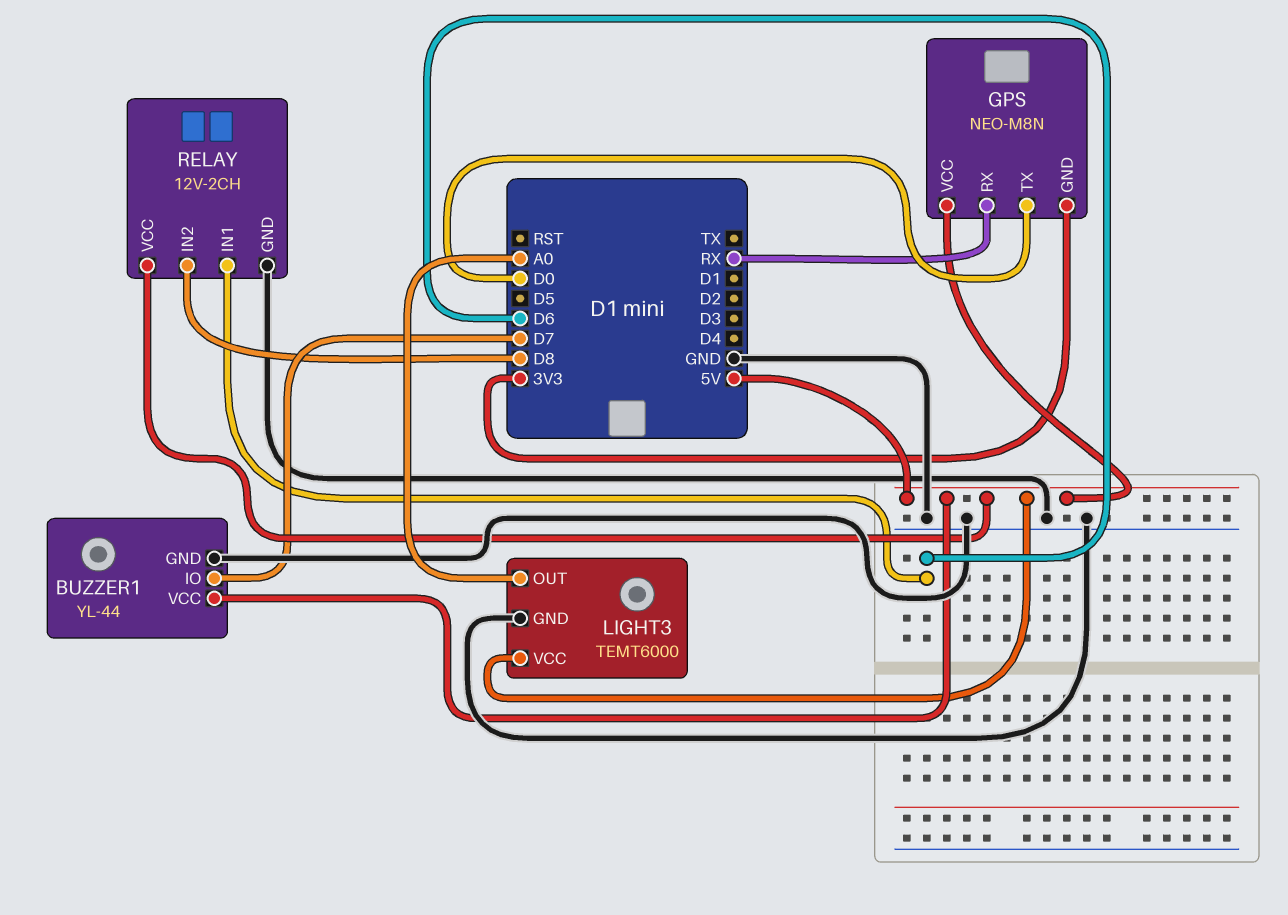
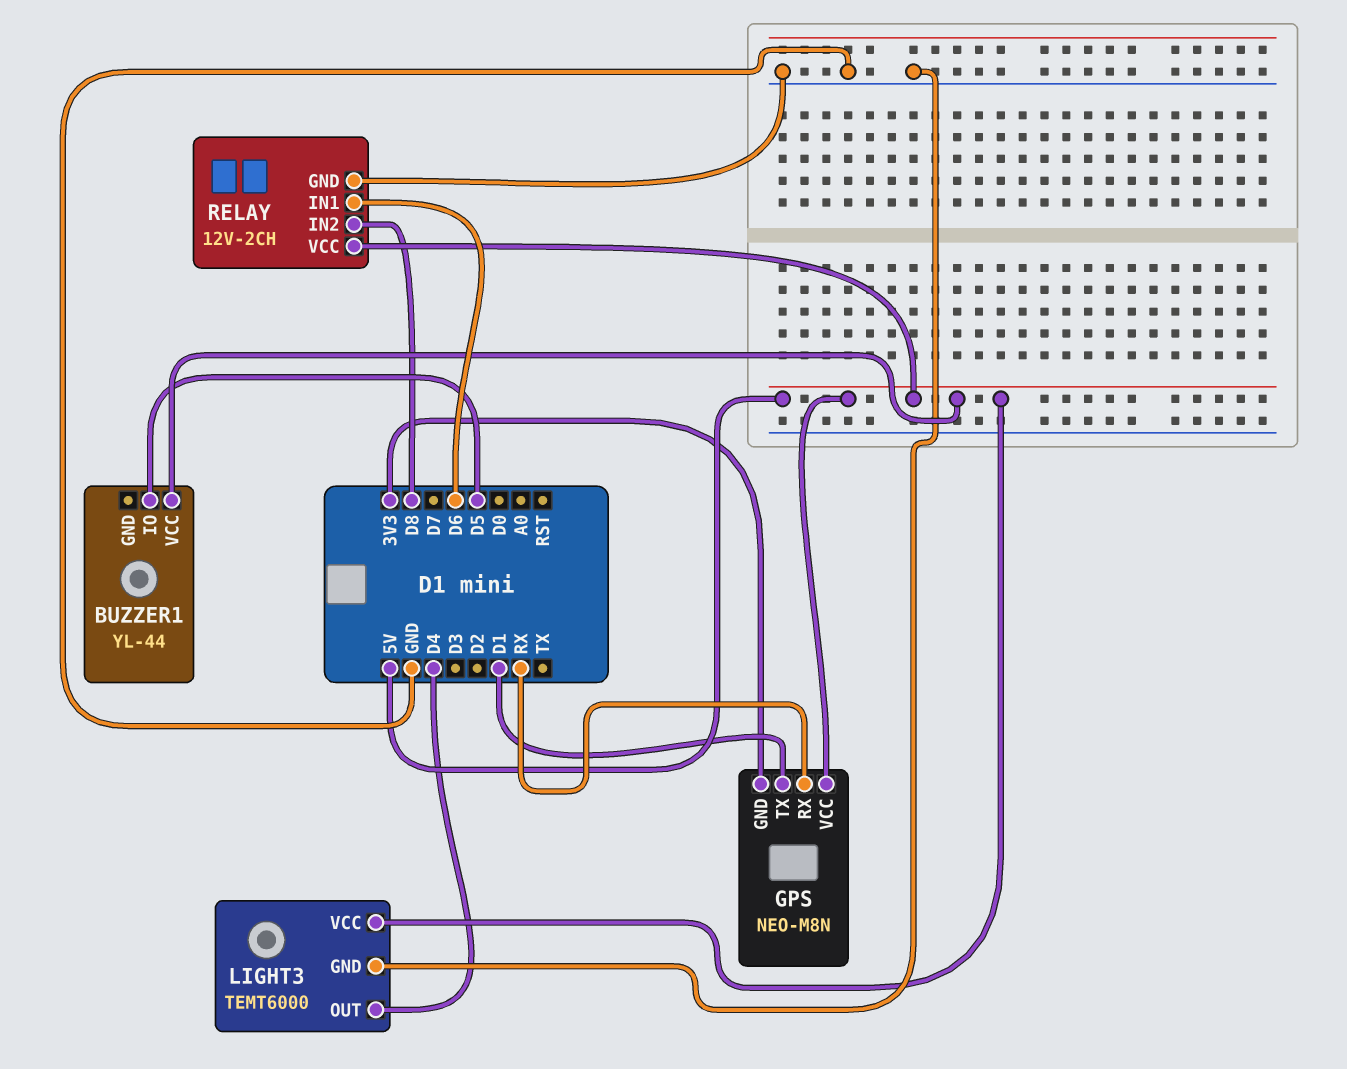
BUZZER1 pin GND: GND -> none
BUZZER1 pin IO: D7 -> D5
GPS pin TX: D0 -> D1
LIGHT3 pin OUT: A0 -> D4

